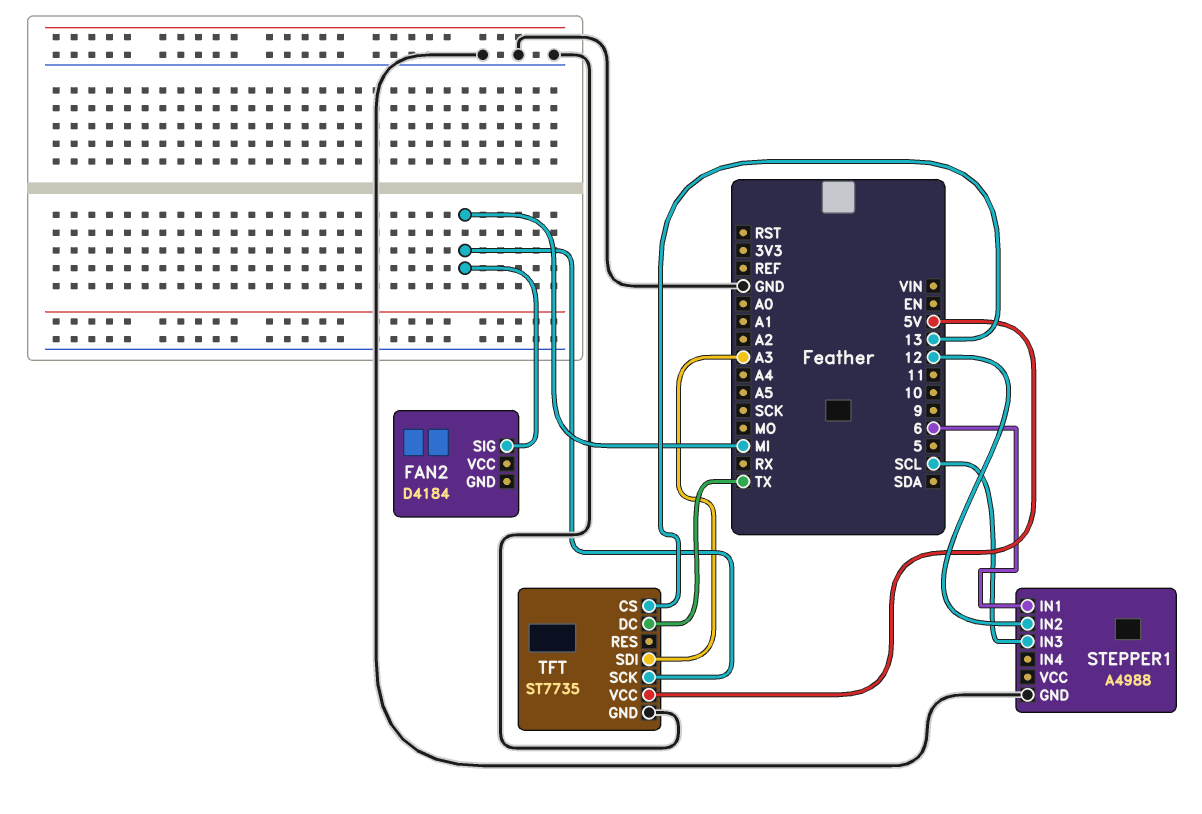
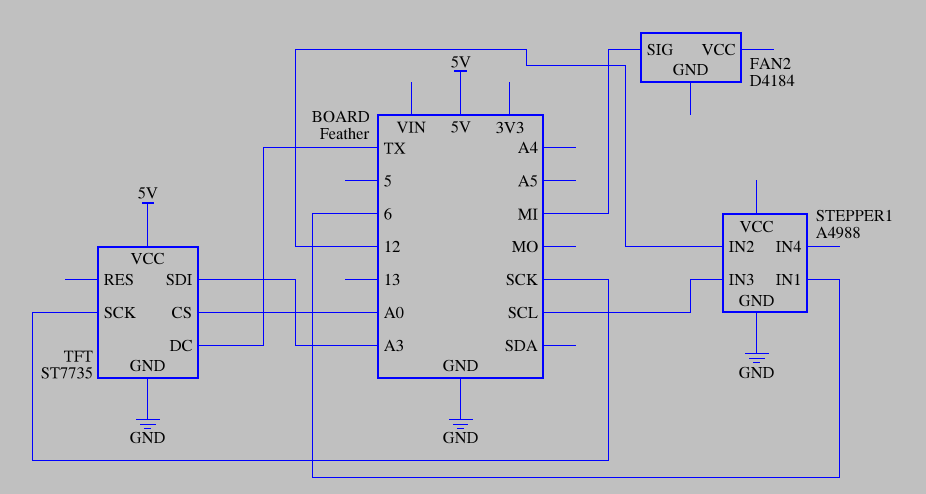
TFT pin CS: 13 -> A0
TFT pin SCK: MI -> SCK

